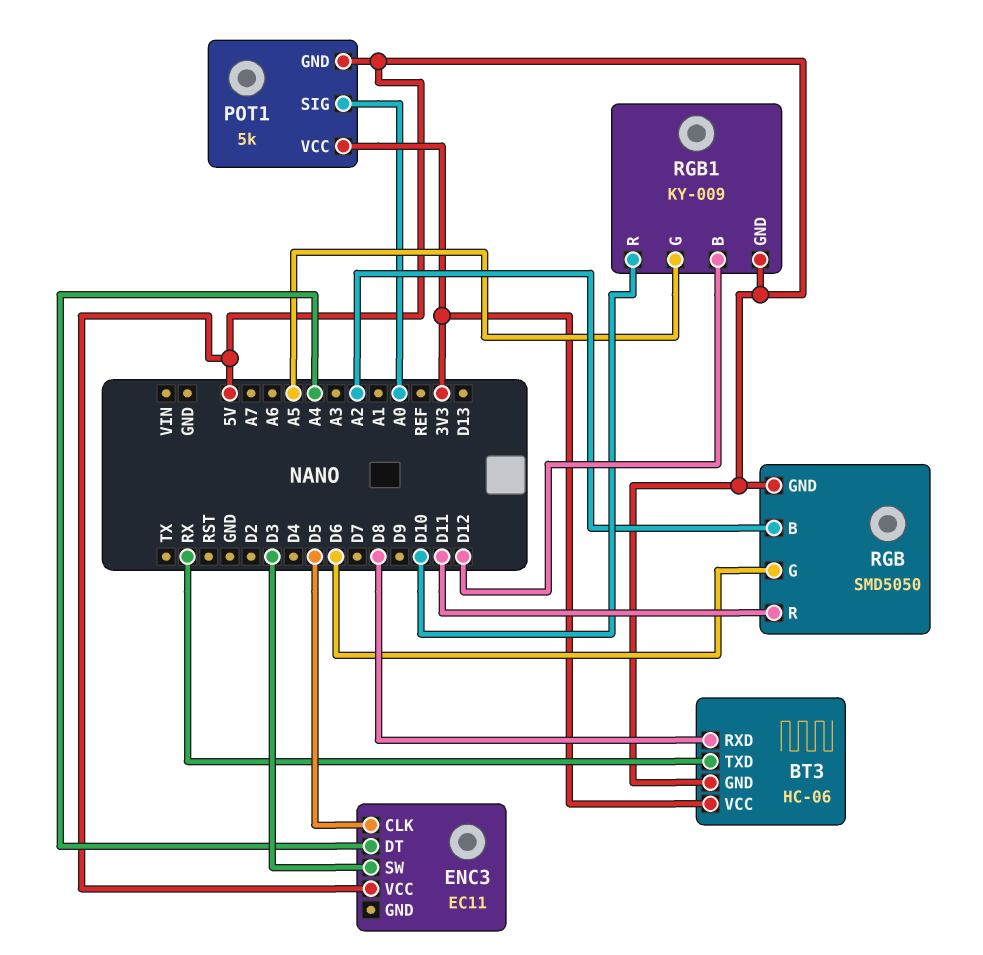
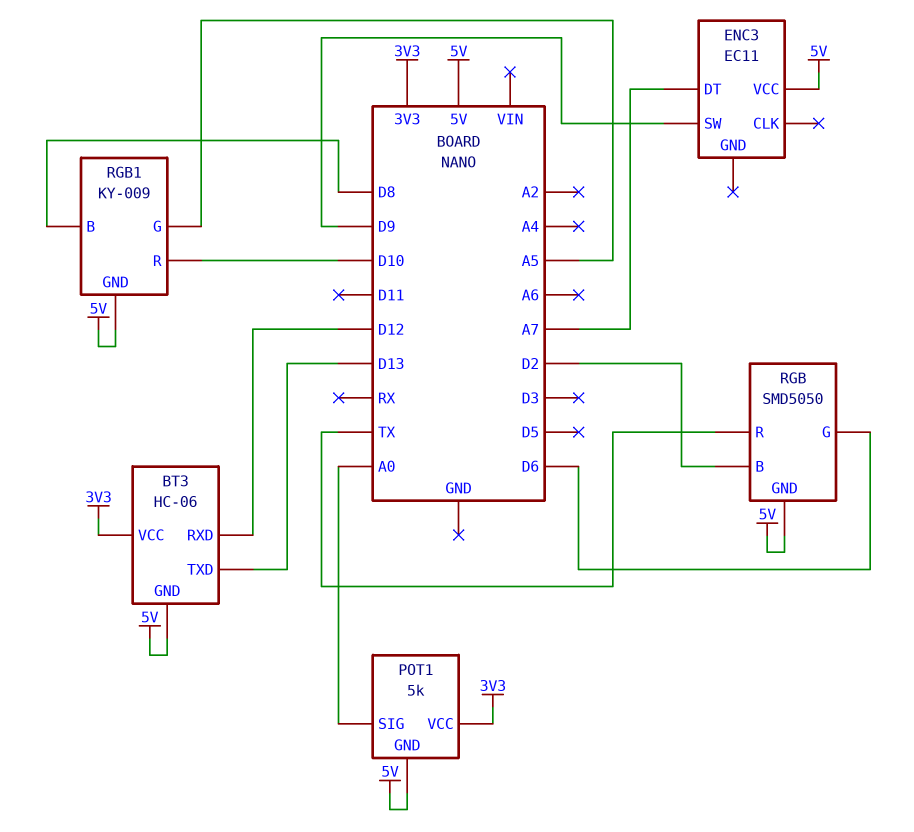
BT3 pin RXD: D8 -> D12
BT3 pin TXD: RX -> D13
ENC3 pin CLK: D5 -> none
ENC3 pin DT: A4 -> A7
ENC3 pin SW: D3 -> D9
RGB pin B: A2 -> D2
RGB pin R: D11 -> TX
RGB1 pin B: D12 -> D8

